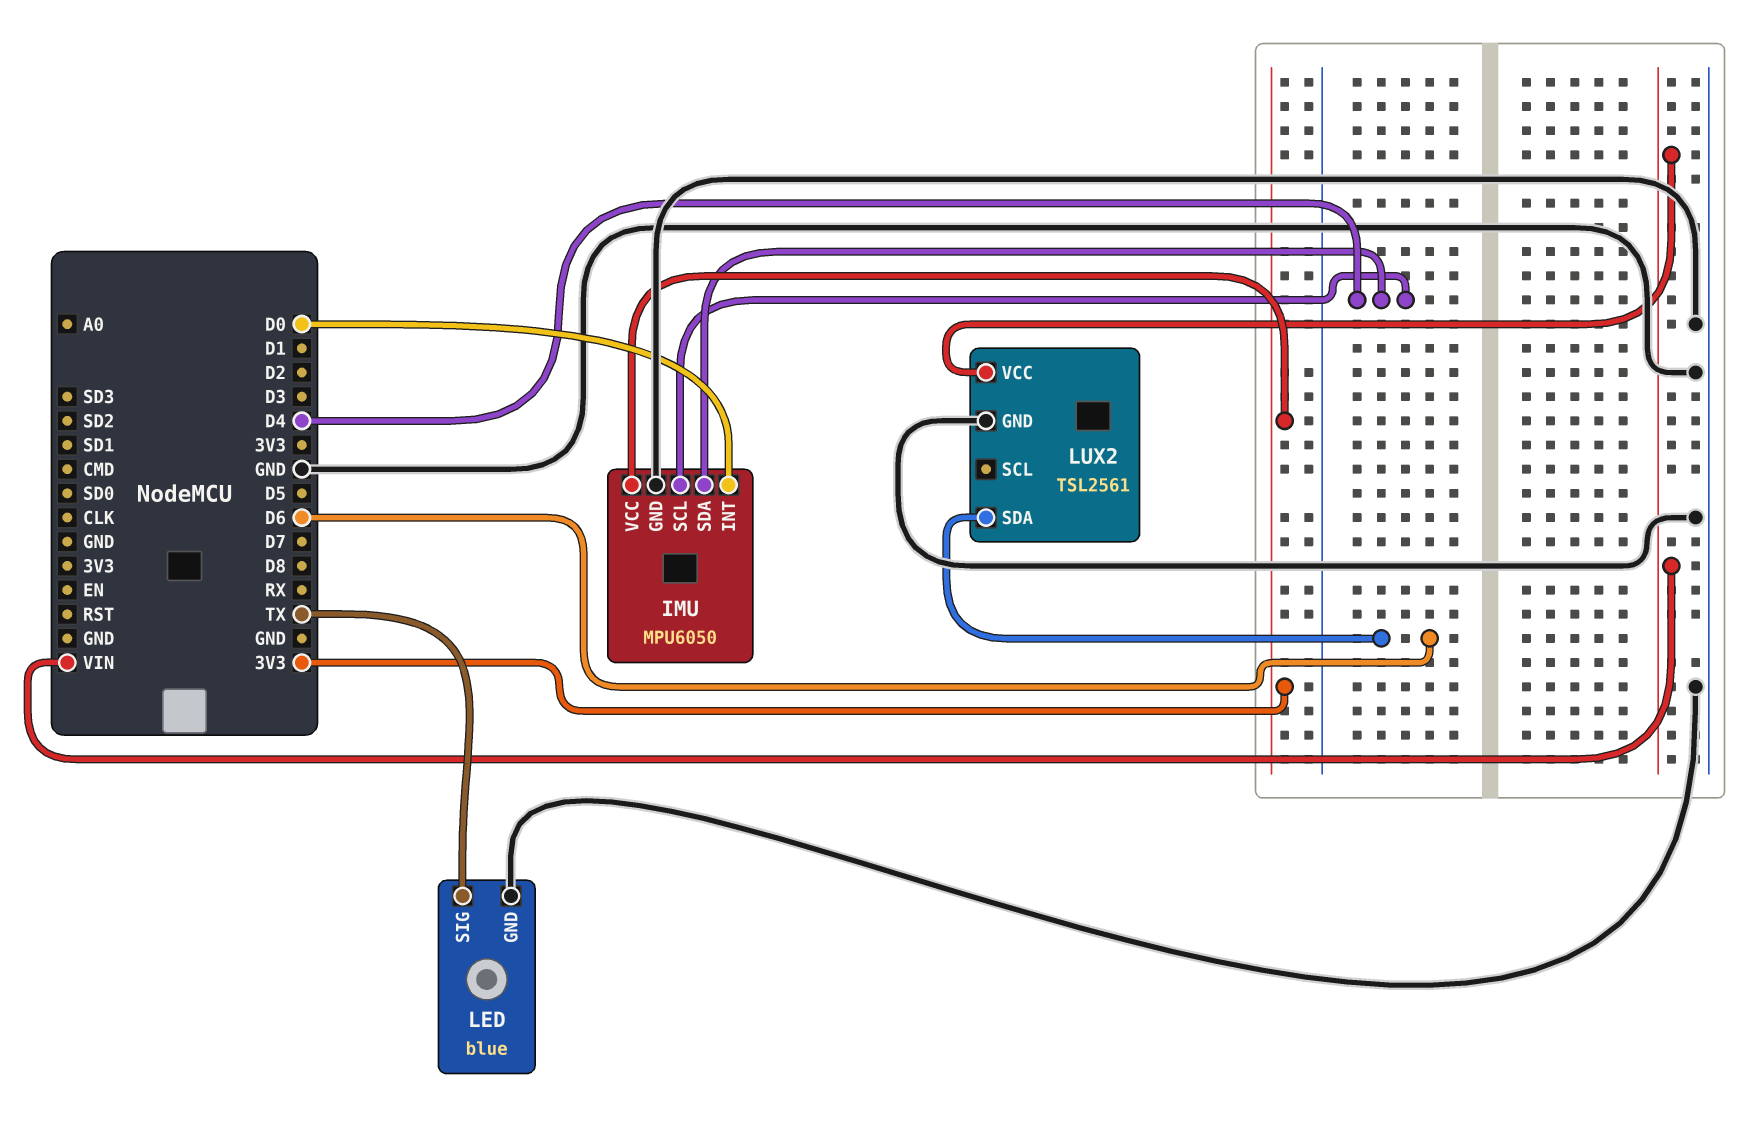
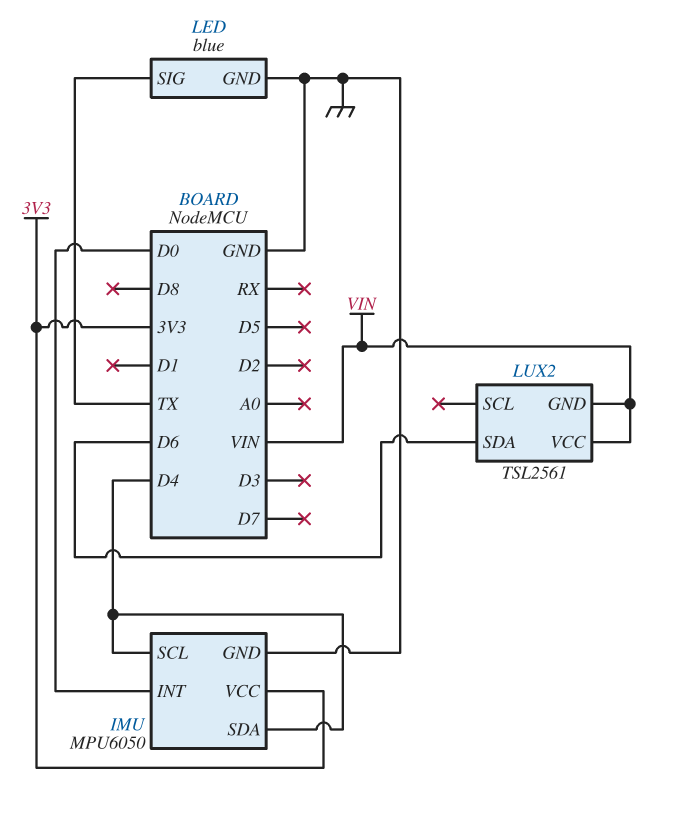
LUX2 pin GND: GND -> VIN

